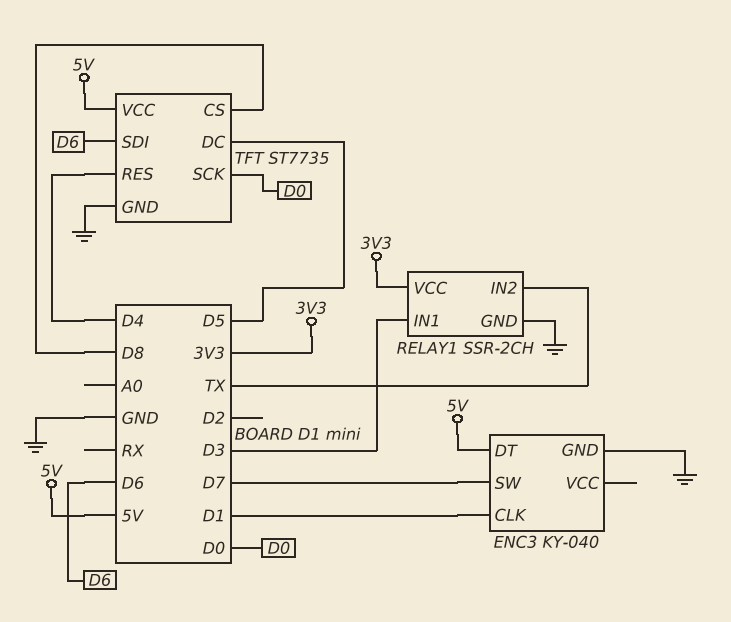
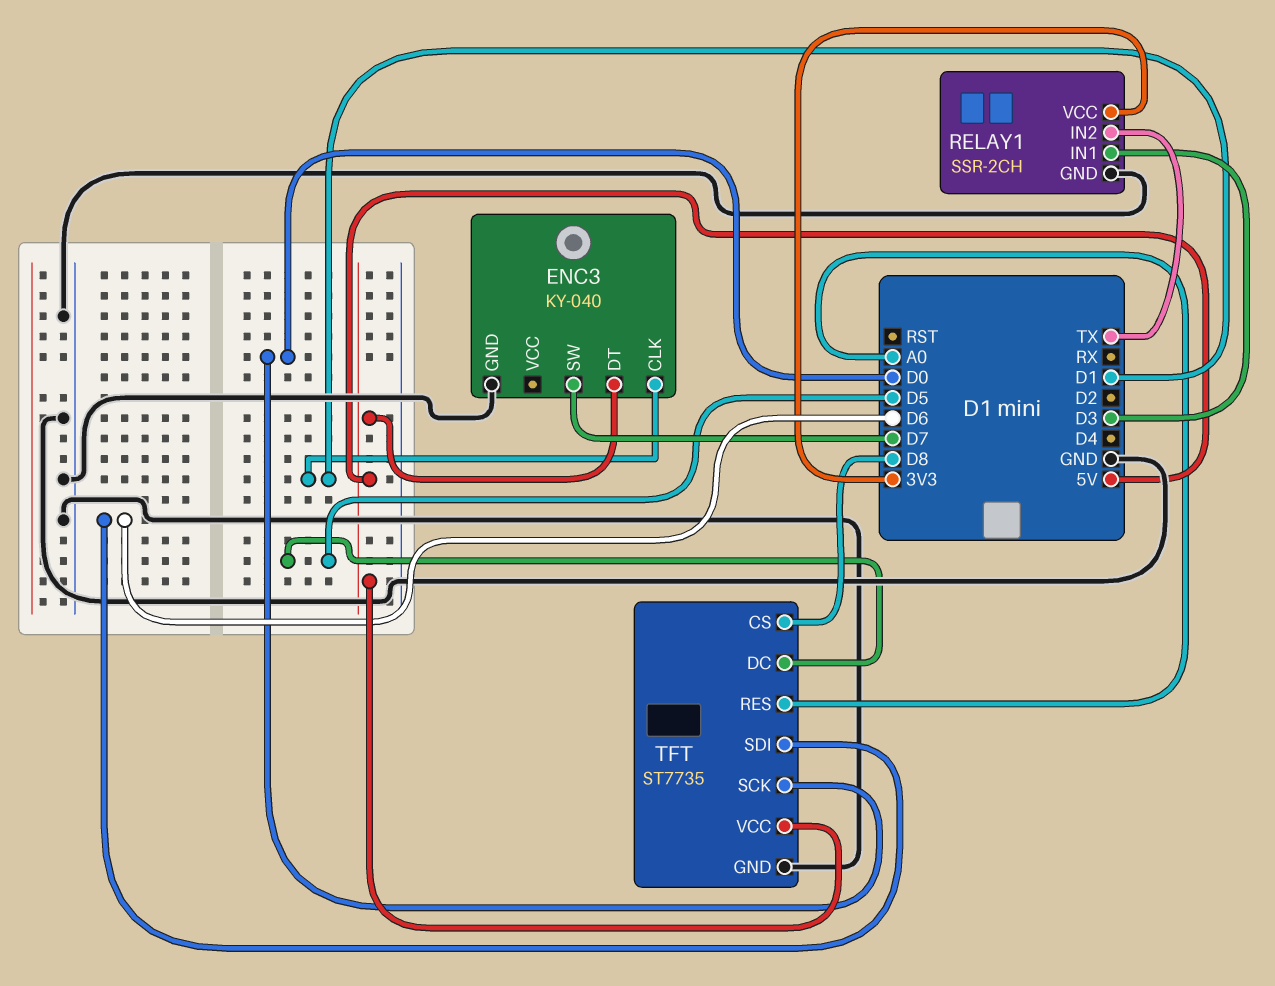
TFT pin RES: D4 -> A0

